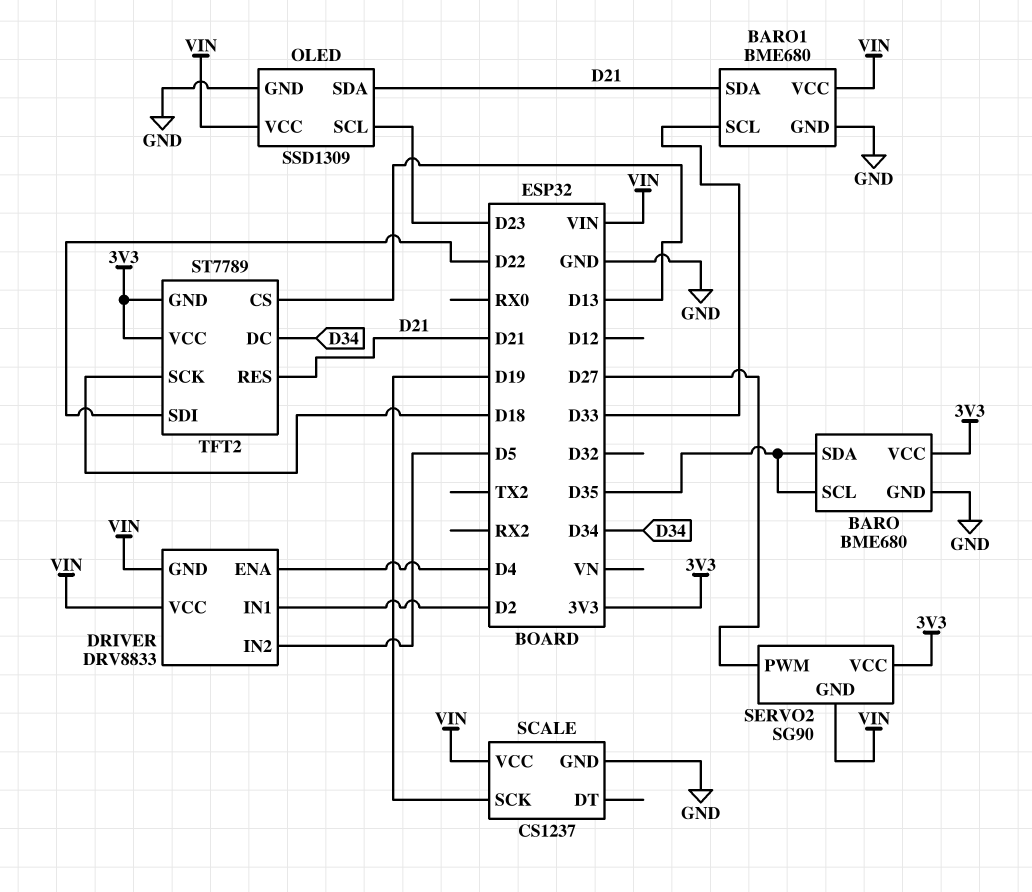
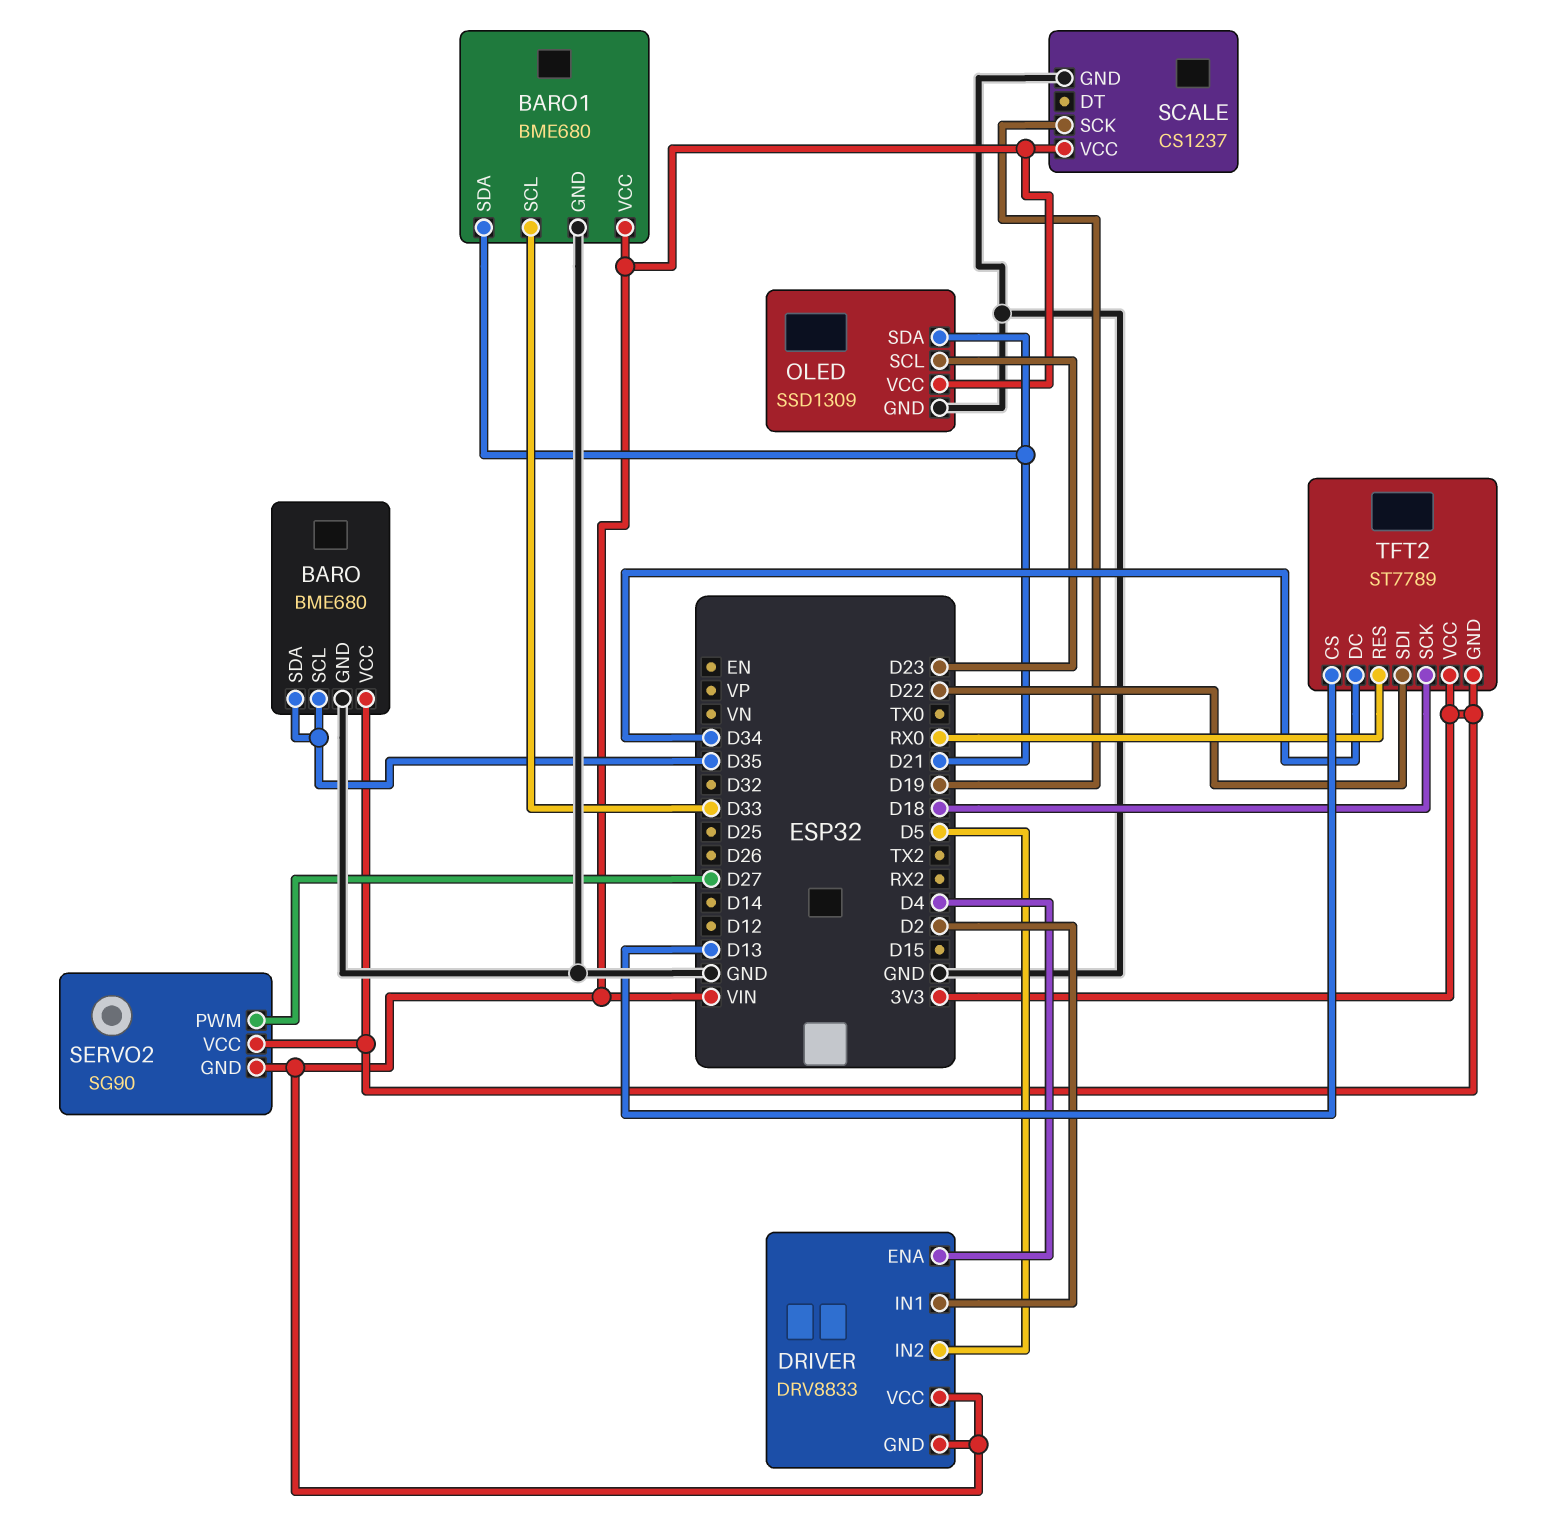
TFT2 pin RES: D21 -> RX0

